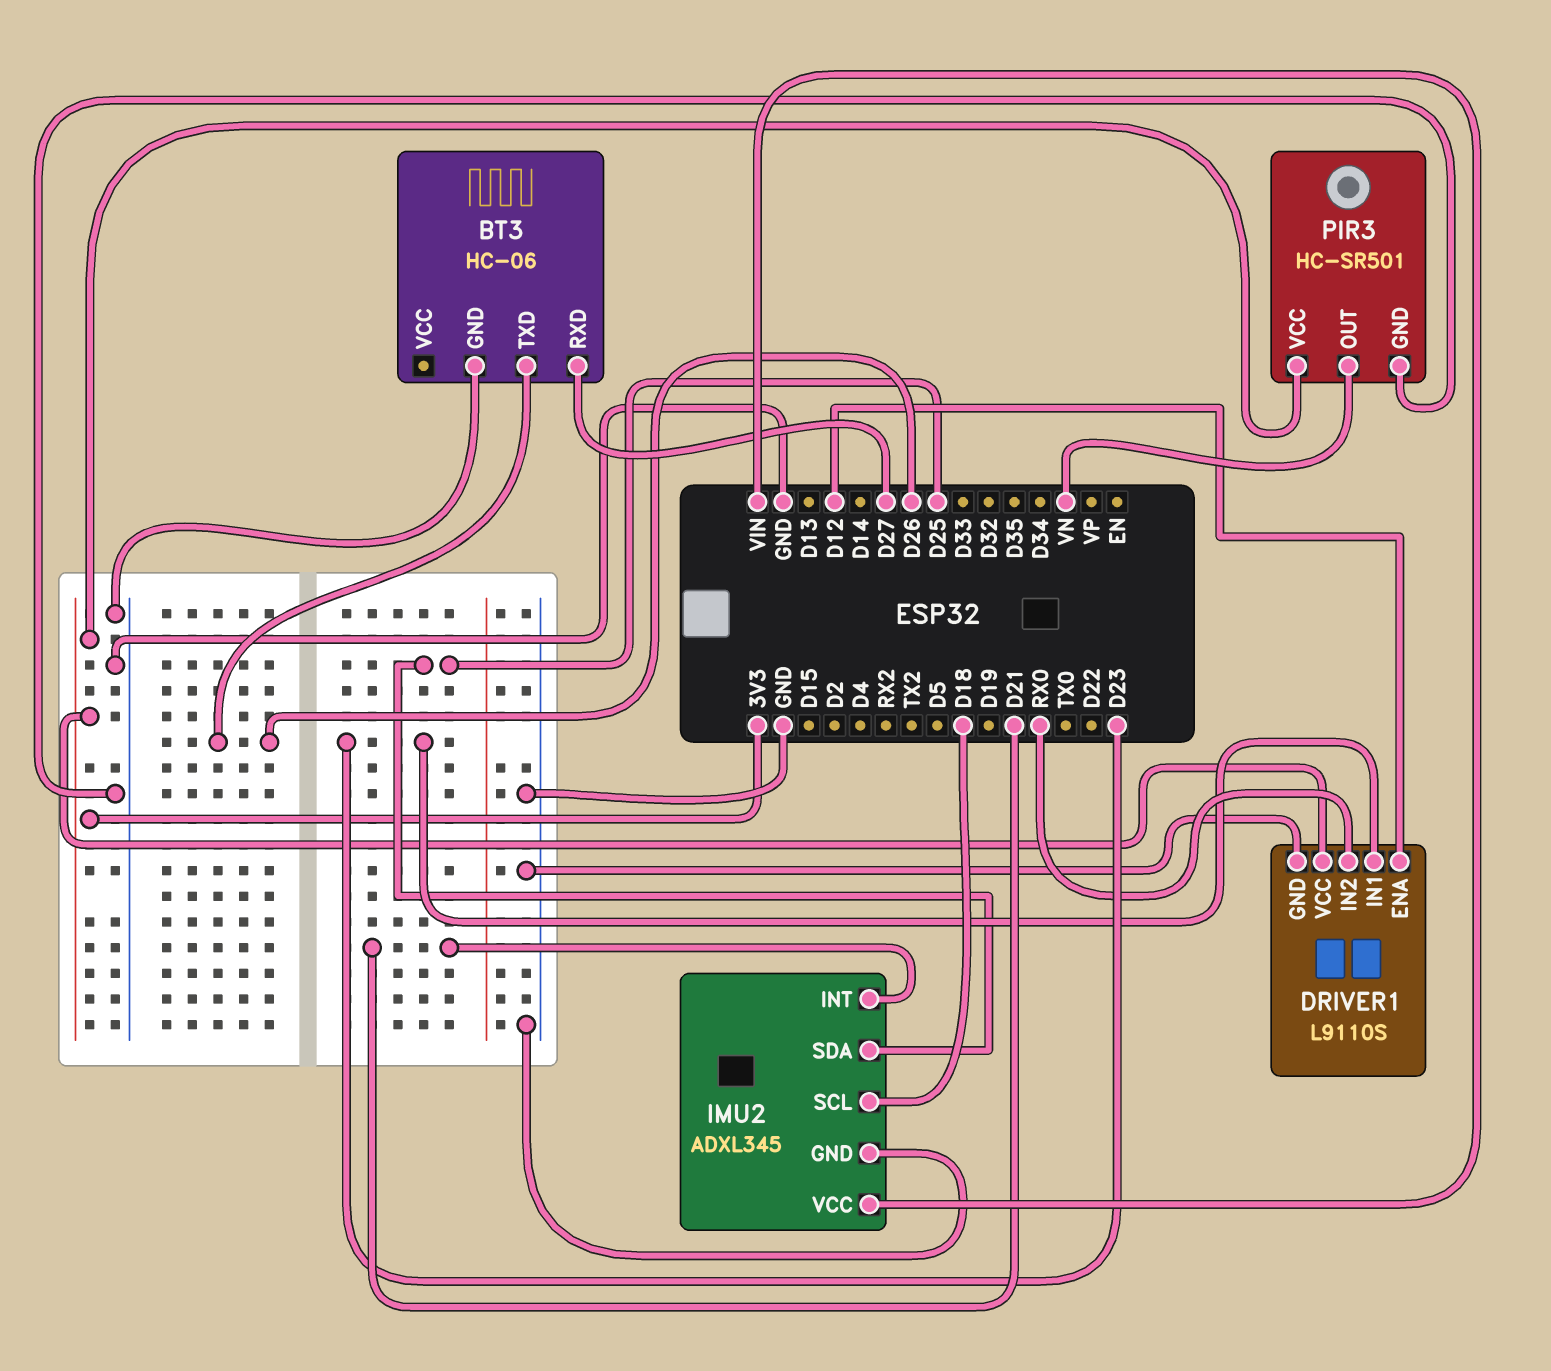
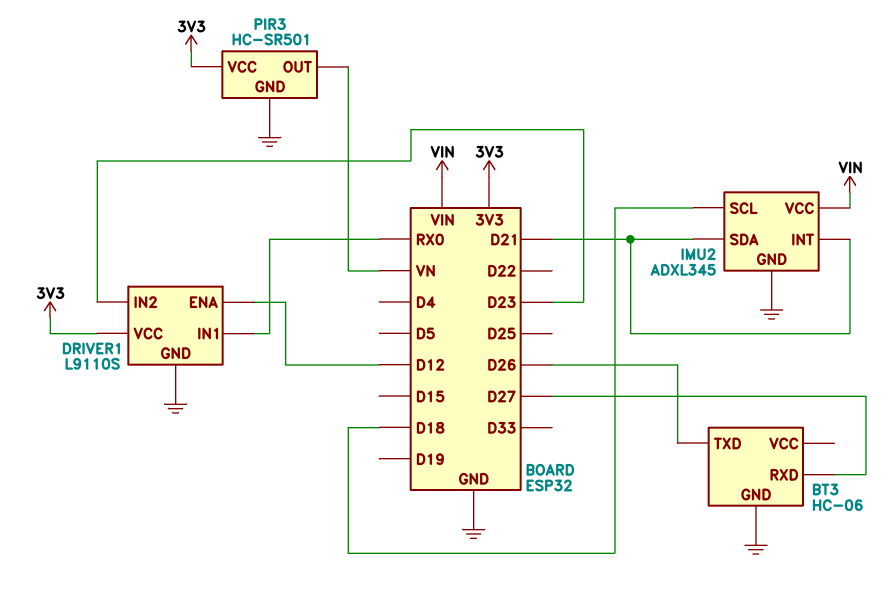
DRIVER1 pin IN1: D23 -> RX0
DRIVER1 pin IN2: RX0 -> D23
IMU2 pin SDA: D25 -> D21

